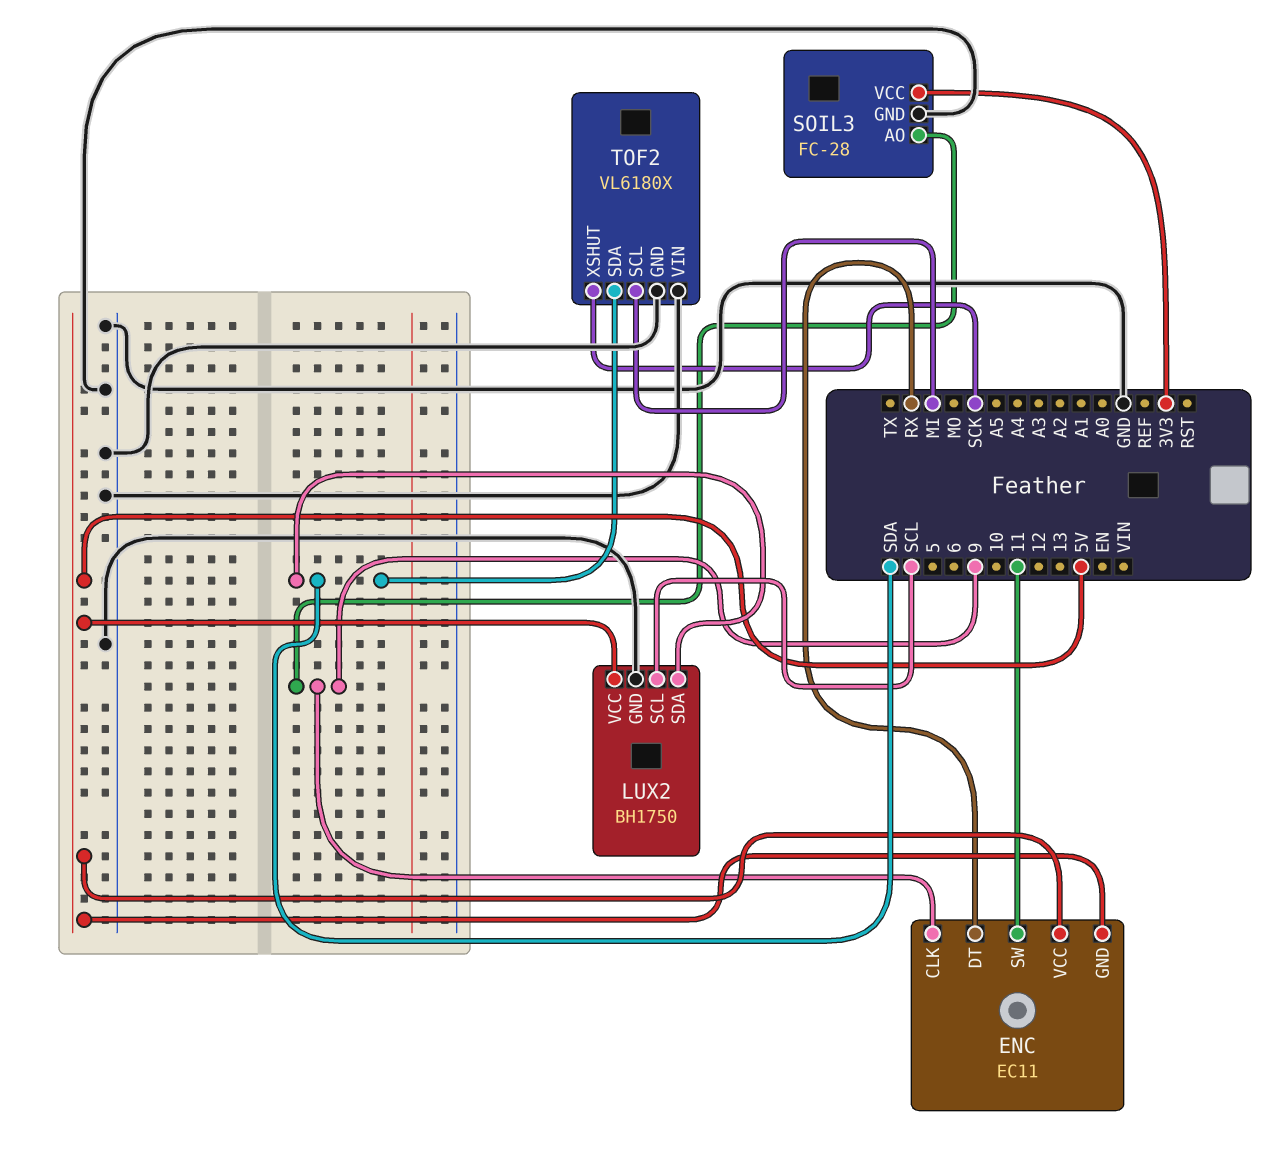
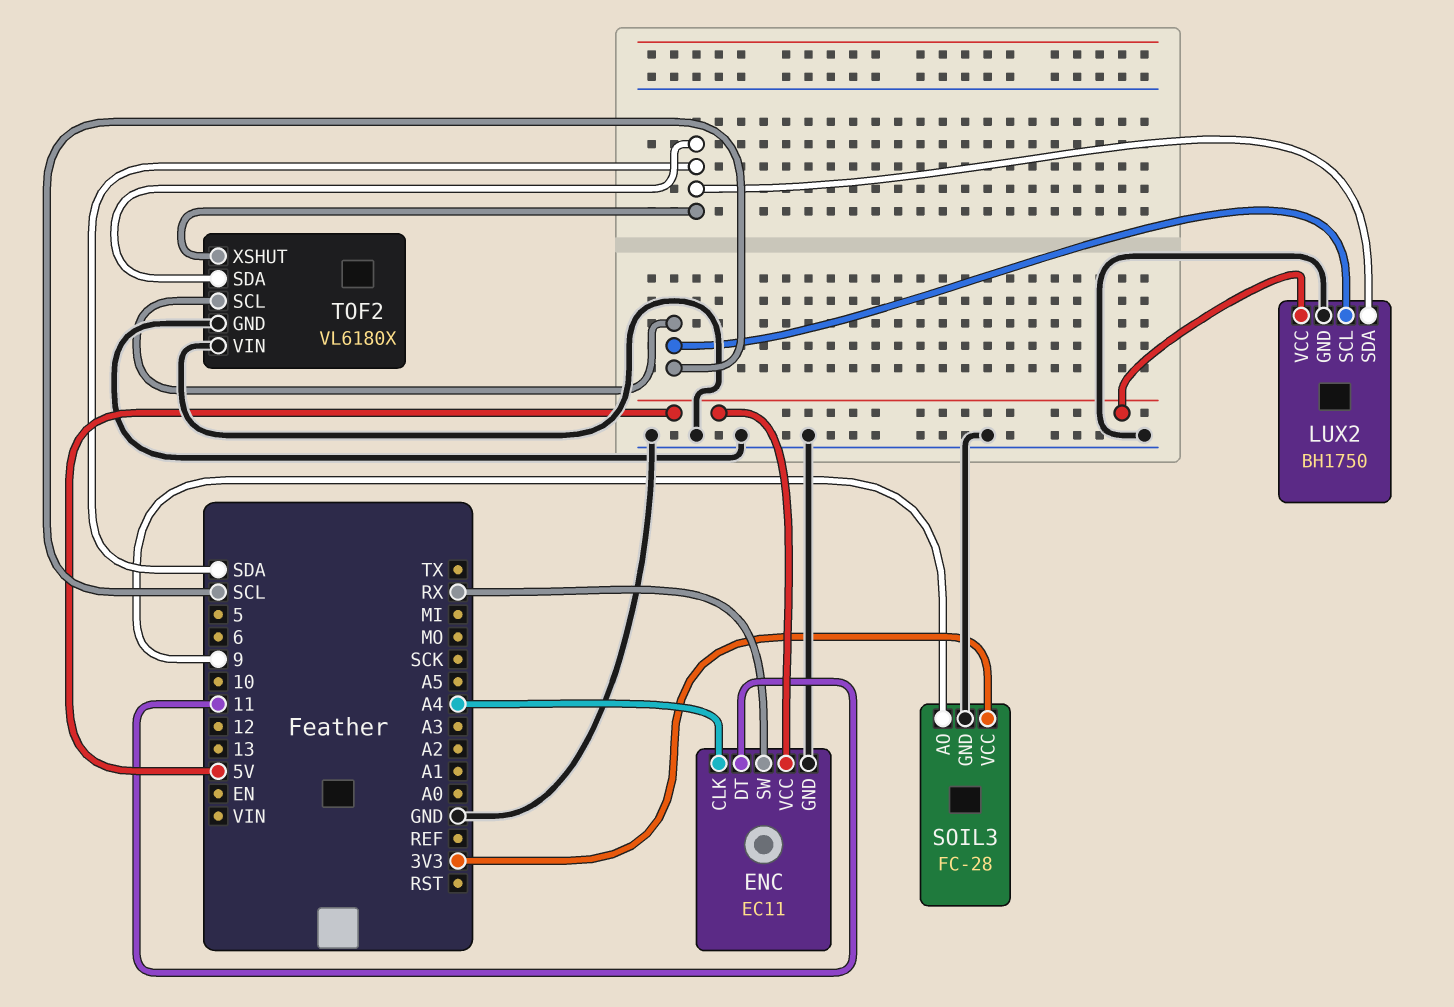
ENC pin CLK: 9 -> A4
ENC pin DT: RX -> 11
ENC pin GND: 5V -> GND
ENC pin SW: 11 -> RX
TOF2 pin SCL: MI -> SCL
TOF2 pin XSHUT: SCK -> SDA

